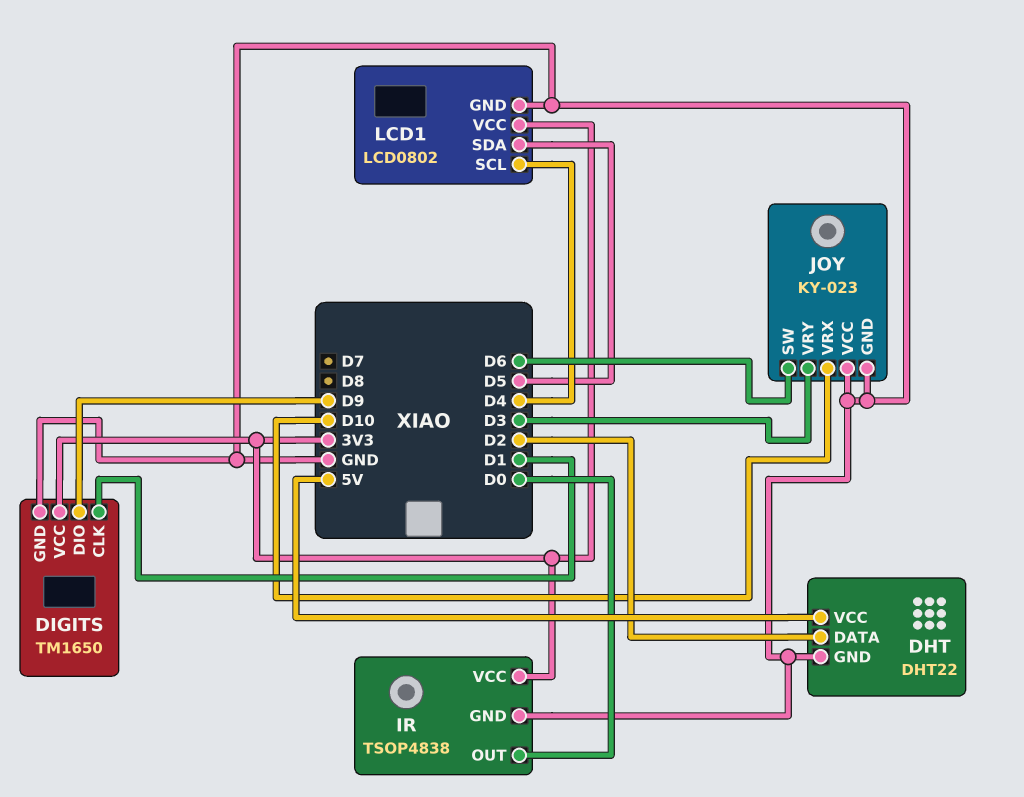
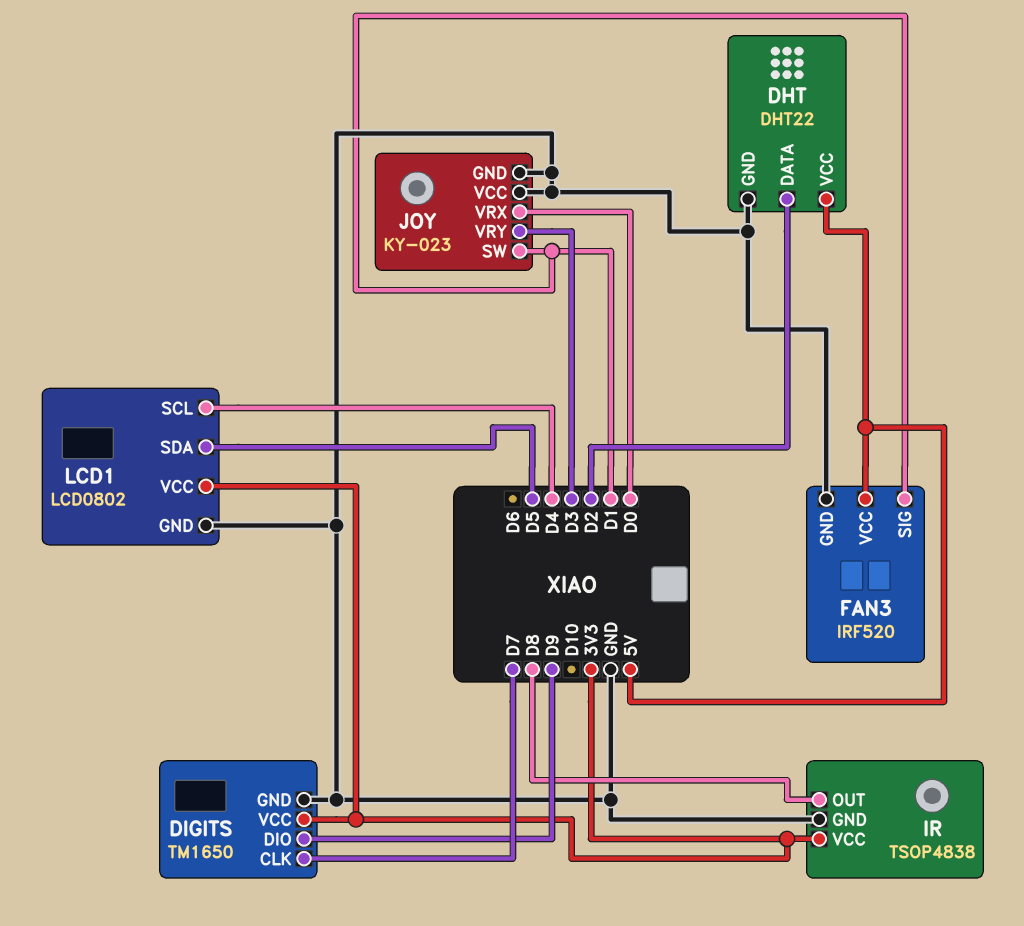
DIGITS pin CLK: D1 -> D7
FAN3: none -> IRF520
FAN3 pin GND: none -> GND
FAN3 pin SIG: none -> D1
FAN3 pin VCC: none -> 5V
IR pin OUT: D0 -> D8
JOY pin SW: D6 -> D1
JOY pin VRX: D10 -> D0

